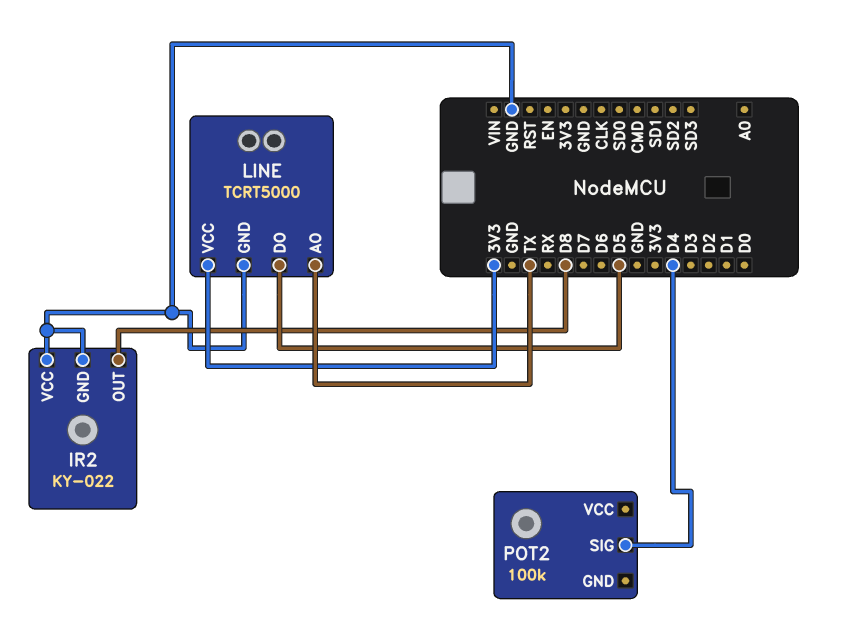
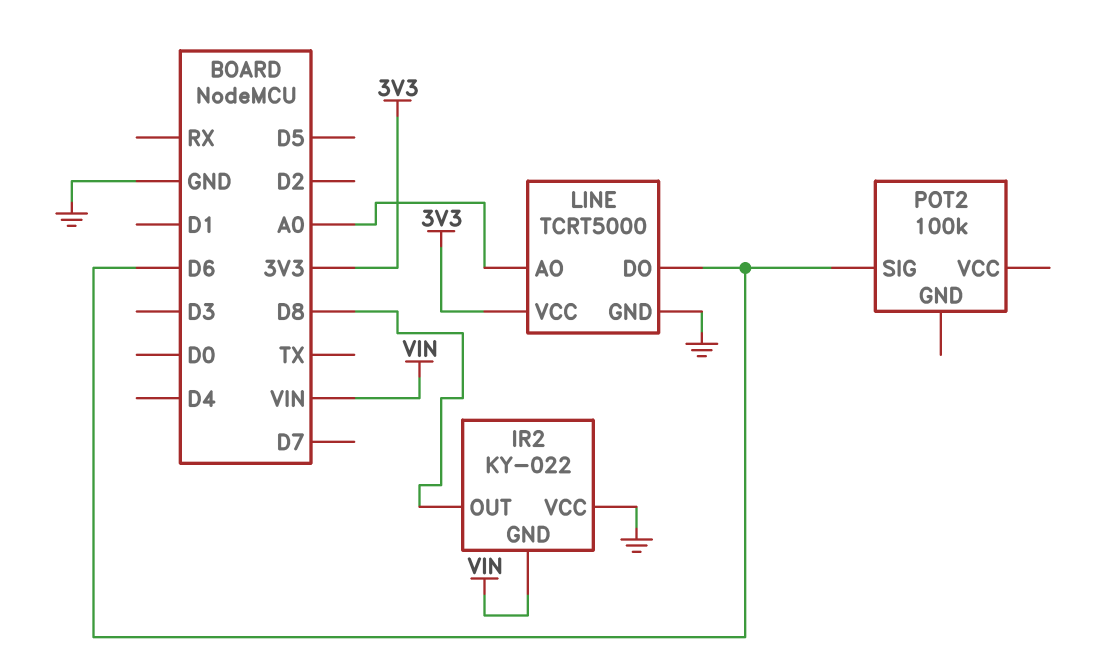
IR2 pin GND: GND -> VIN
LINE pin AO: TX -> A0
LINE pin DO: D5 -> D6
POT2 pin SIG: D4 -> D6

